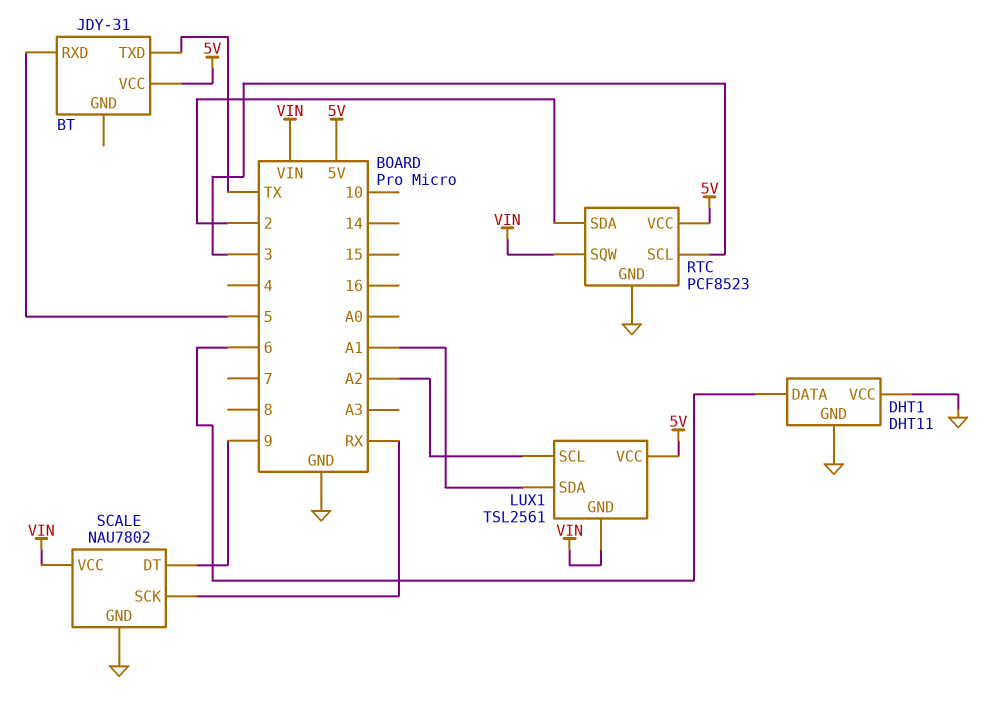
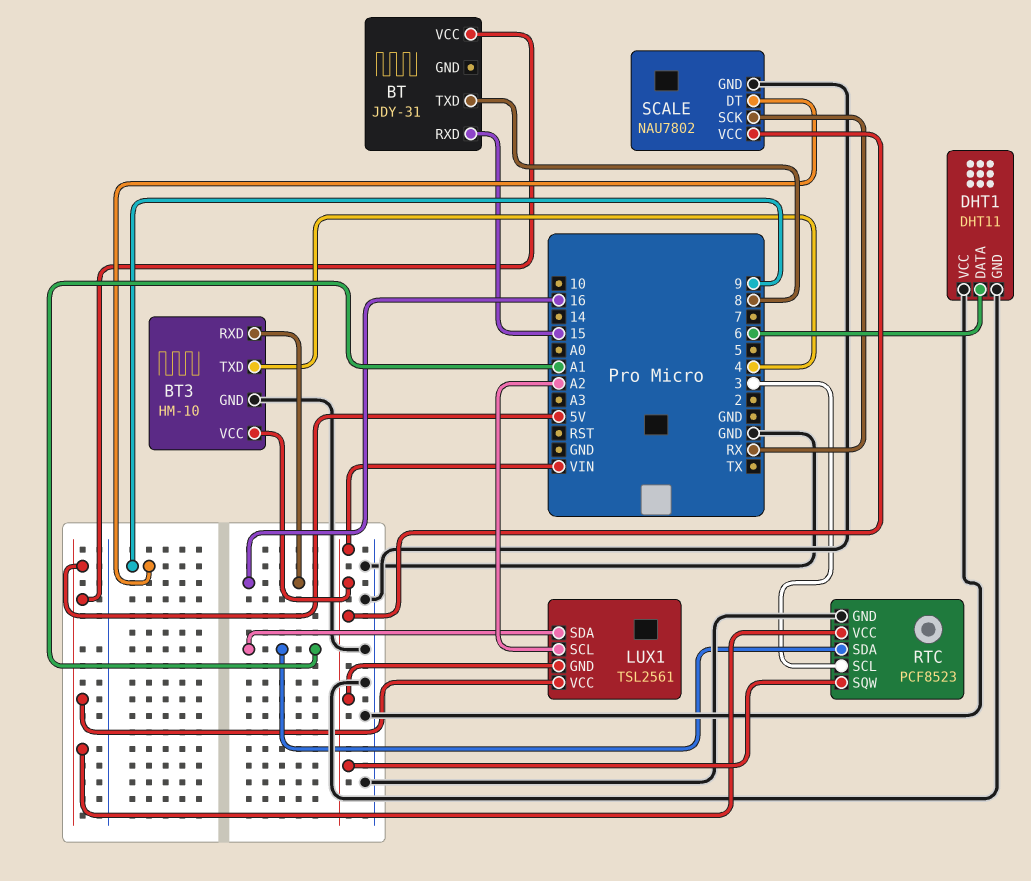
BT pin RXD: 5 -> 15
BT pin TXD: TX -> 8
BT3: none -> HM-10
BT3 pin GND: none -> GND
BT3 pin RXD: none -> 16
BT3 pin TXD: none -> 4
BT3 pin VCC: none -> VIN
RTC pin SDA: 2 -> A1

